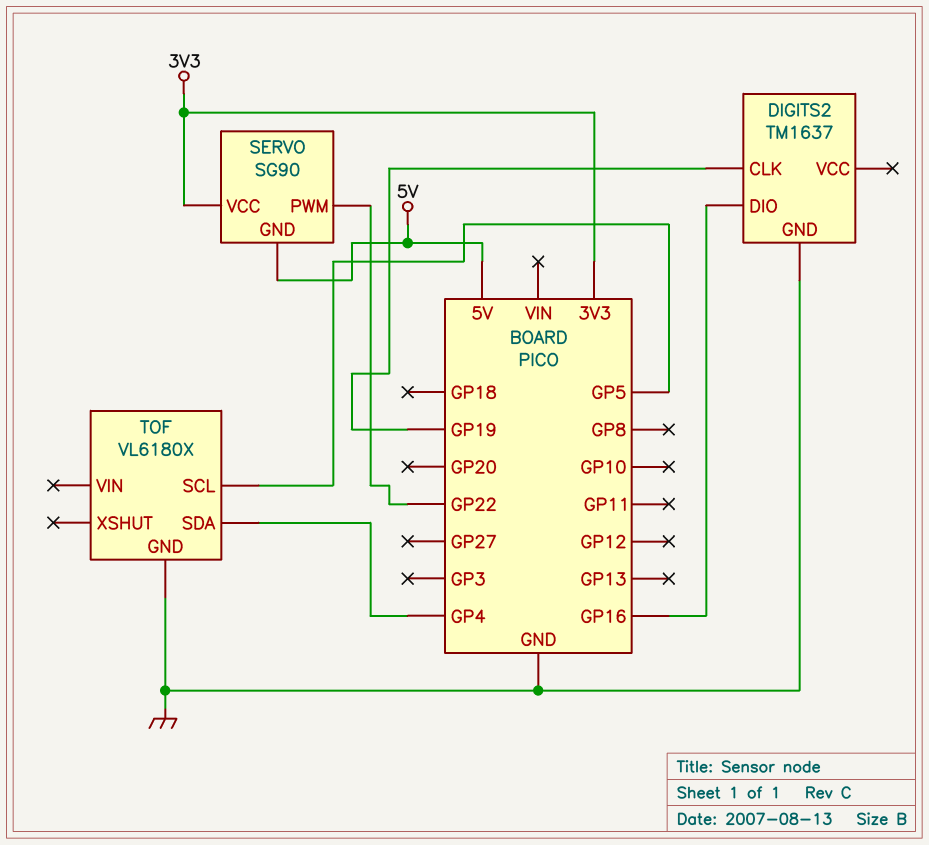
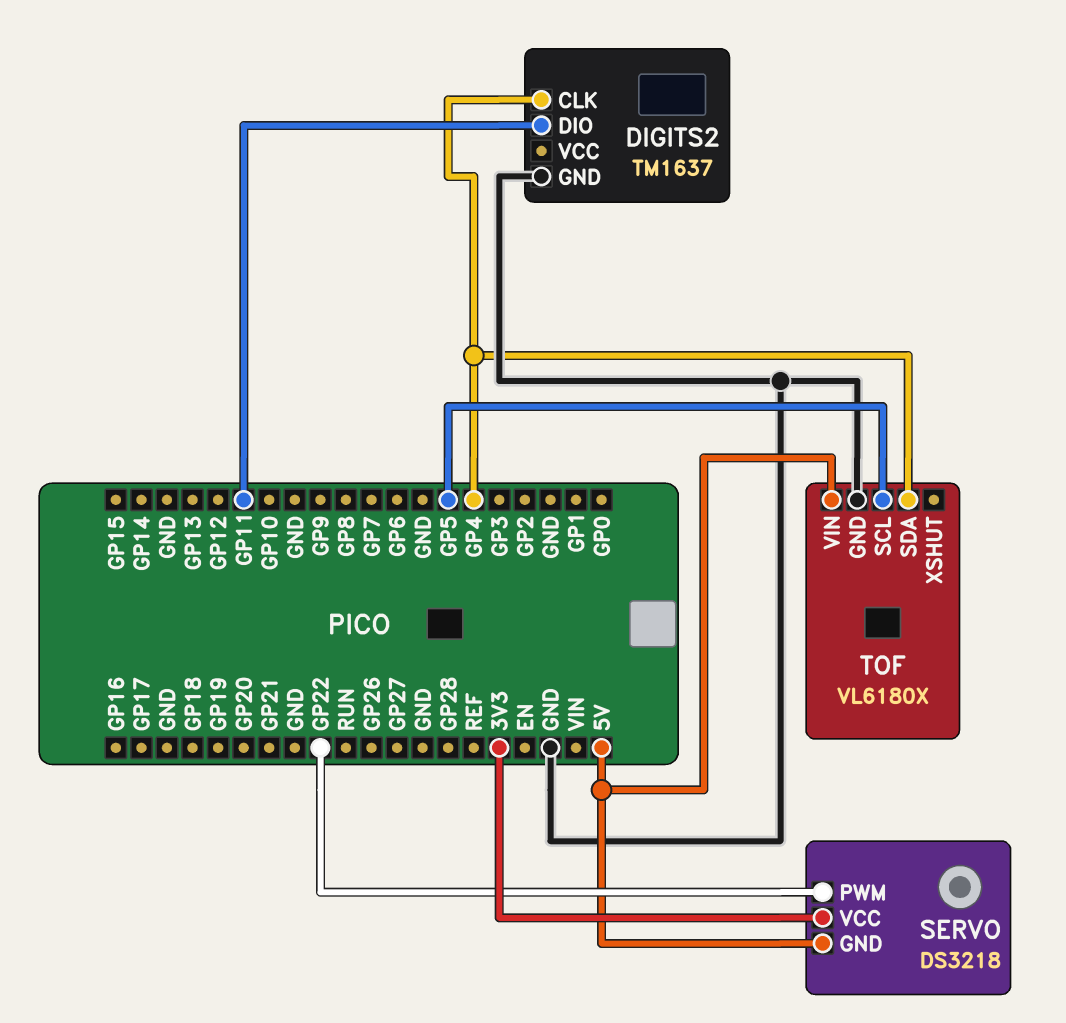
DIGITS2 pin CLK: GP19 -> GP4
DIGITS2 pin DIO: GP16 -> GP11
SERVO: SG90 -> DS3218
TOF pin VIN: none -> 5V

